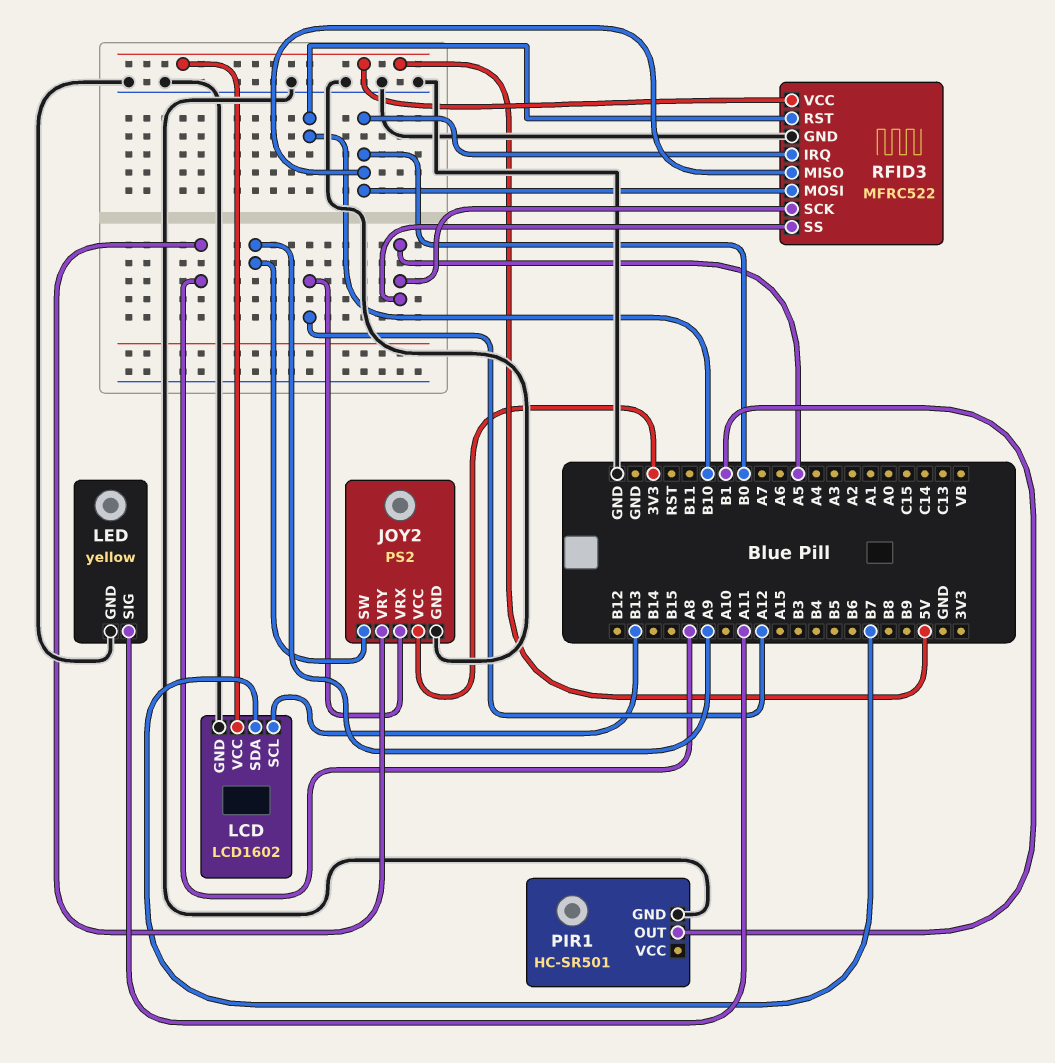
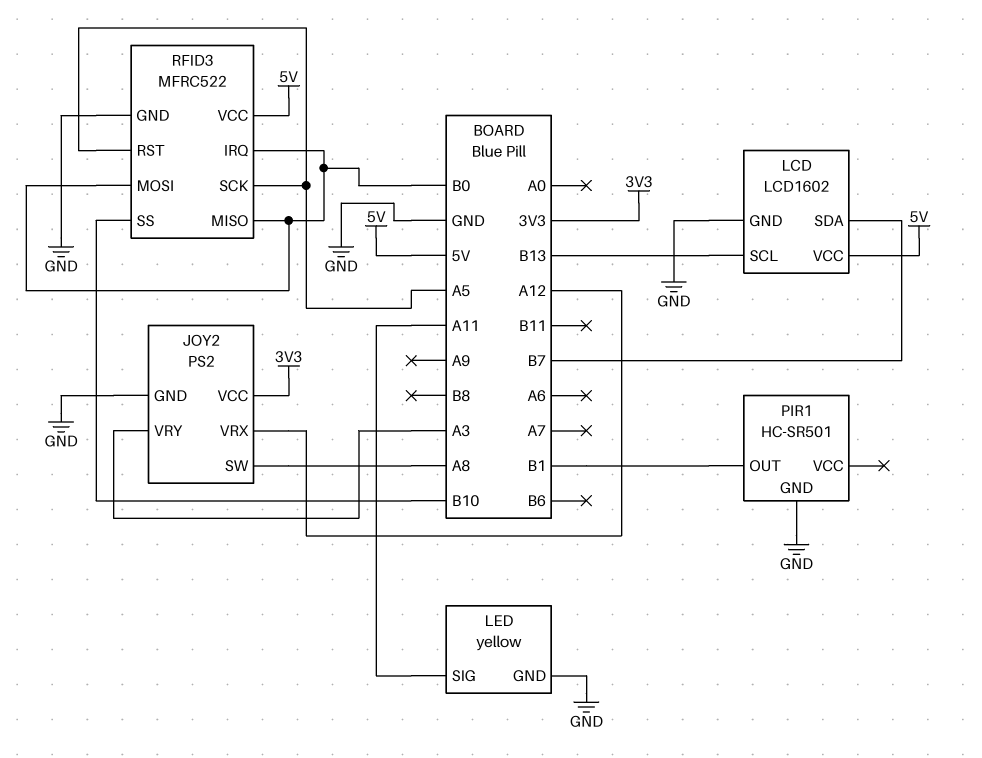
JOY2 pin SW: A9 -> A8
JOY2 pin VRY: A8 -> A3
RFID3 pin RST: B10 -> A5
RFID3 pin SS: A5 -> B10

